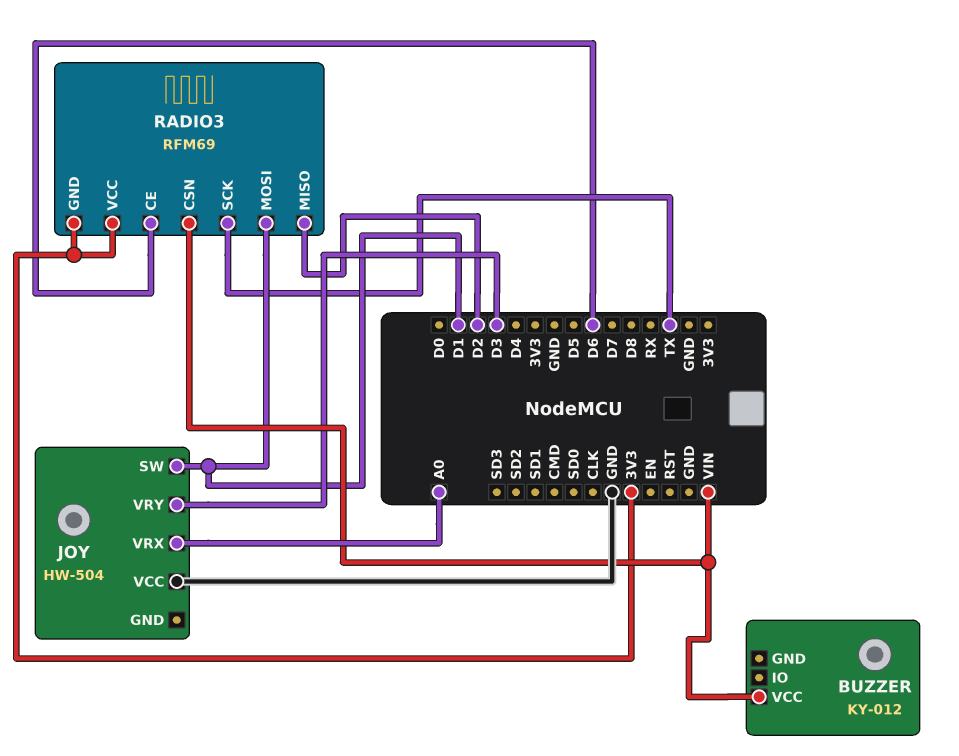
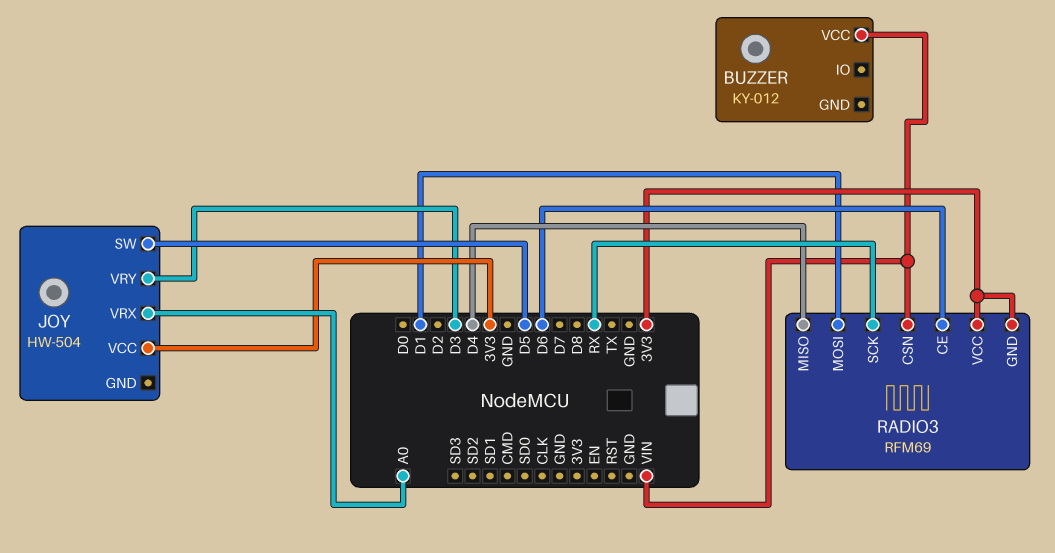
JOY pin SW: D1 -> D5
JOY pin VCC: GND -> 3V3
RADIO3 pin MISO: D2 -> D4
RADIO3 pin SCK: TX -> RX

